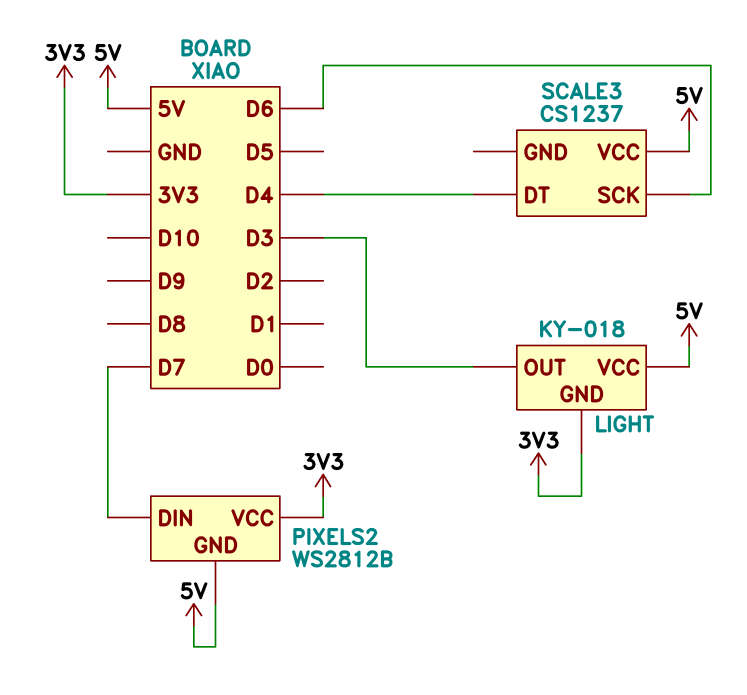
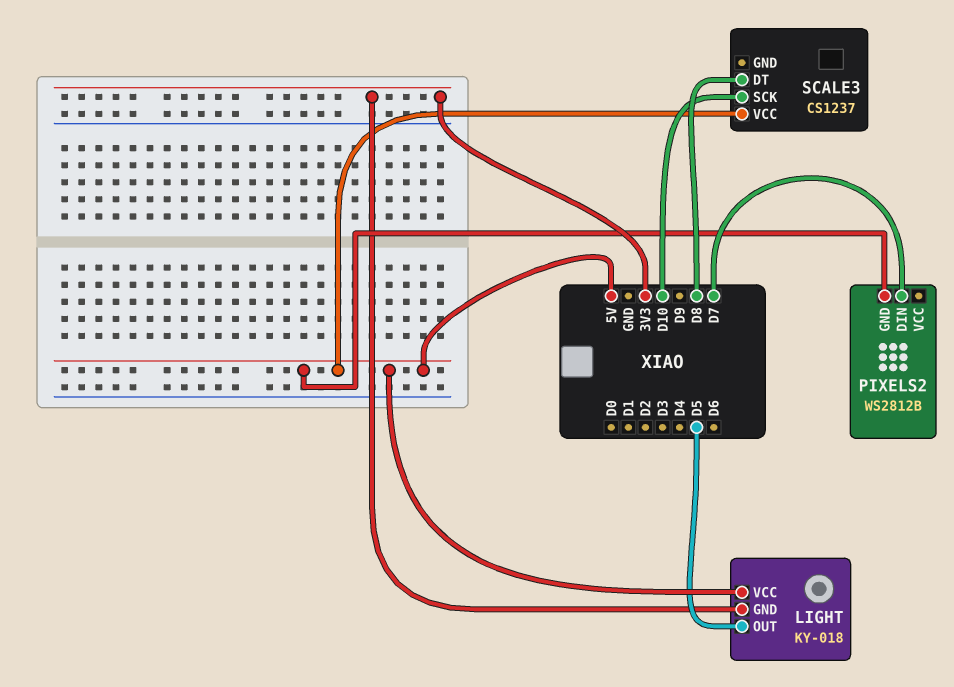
LIGHT pin OUT: D3 -> D5
PIXELS2 pin VCC: 3V3 -> none
SCALE3 pin DT: D4 -> D8
SCALE3 pin SCK: D6 -> D10

